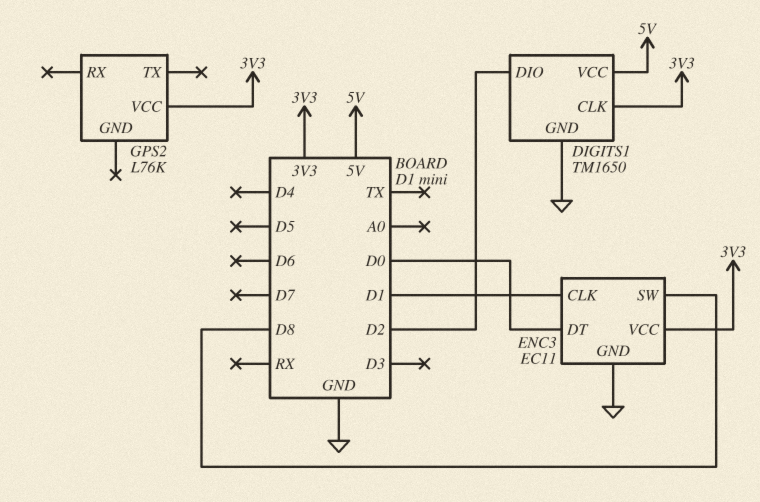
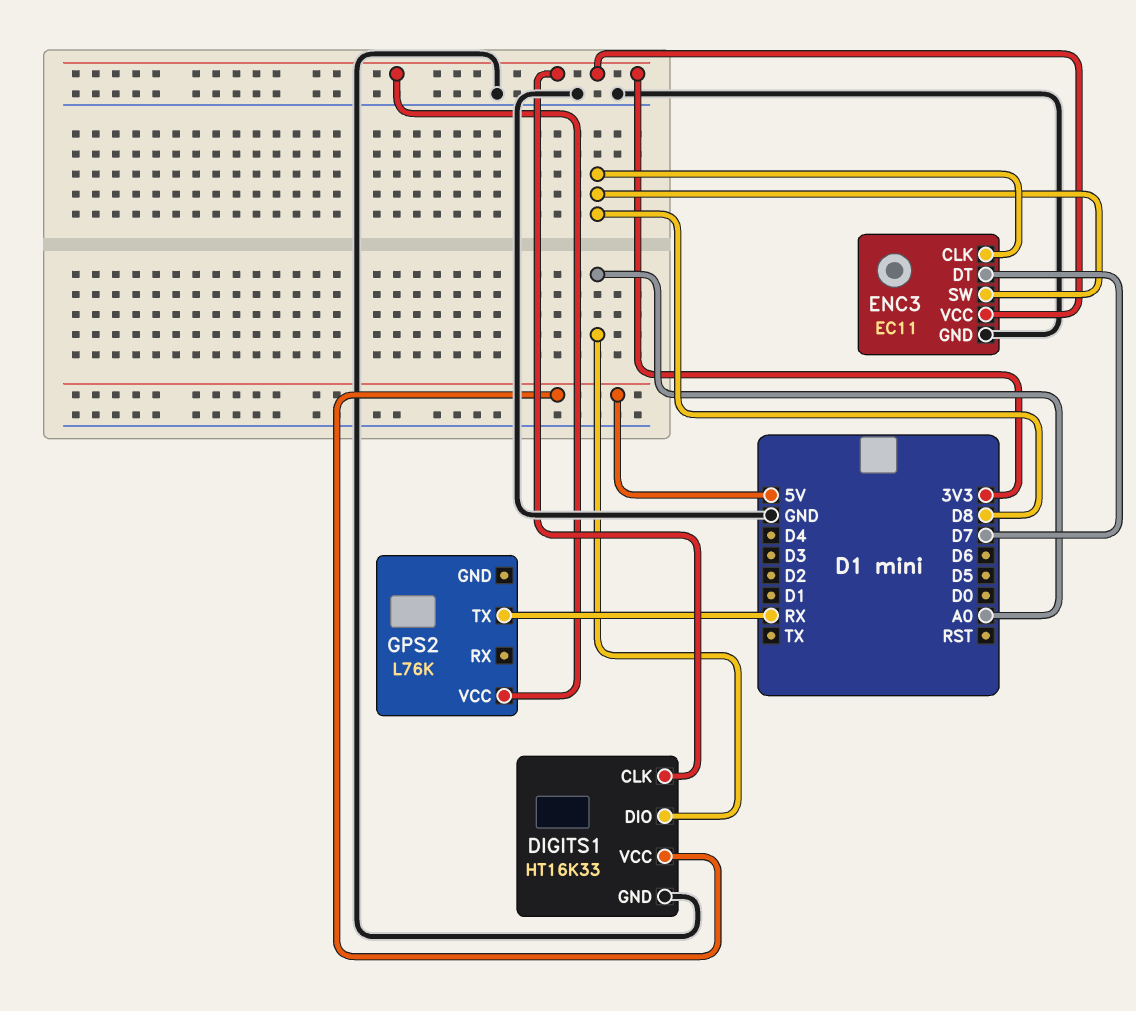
DIGITS1: TM1650 -> HT16K33
DIGITS1 pin DIO: D2 -> A0
ENC3 pin CLK: D1 -> D8
ENC3 pin DT: D0 -> D7
GPS2 pin TX: none -> RX

